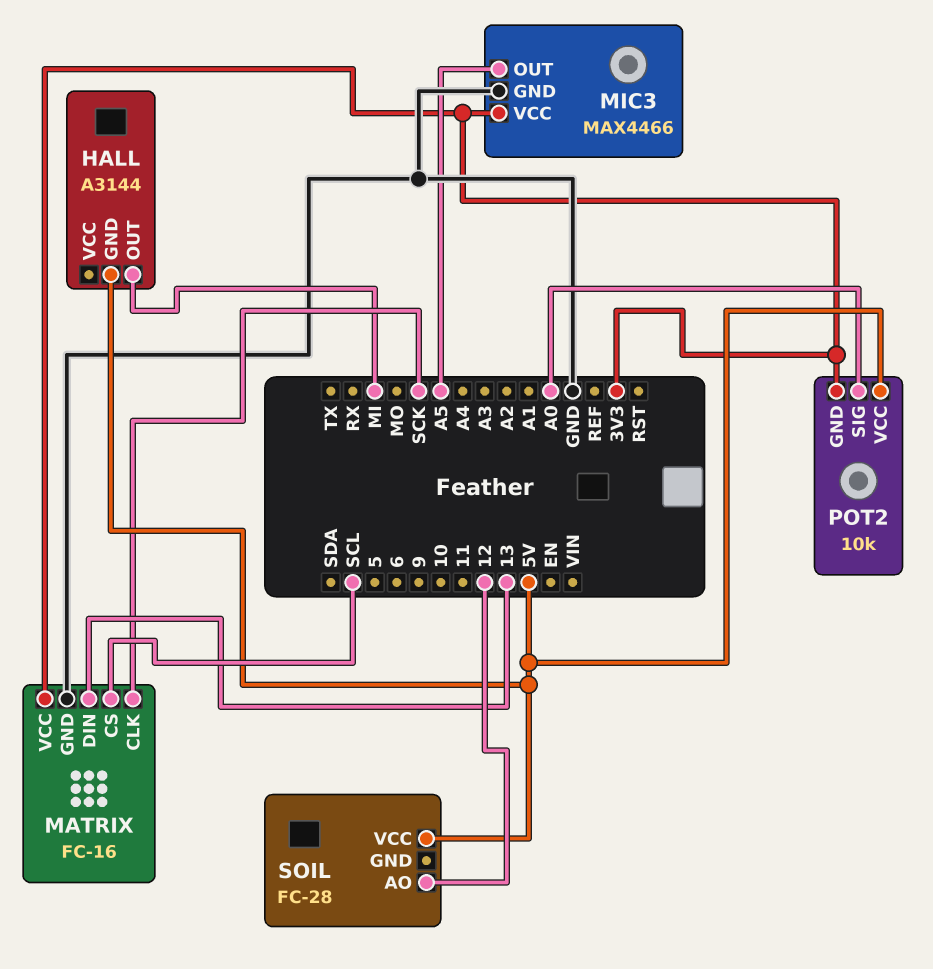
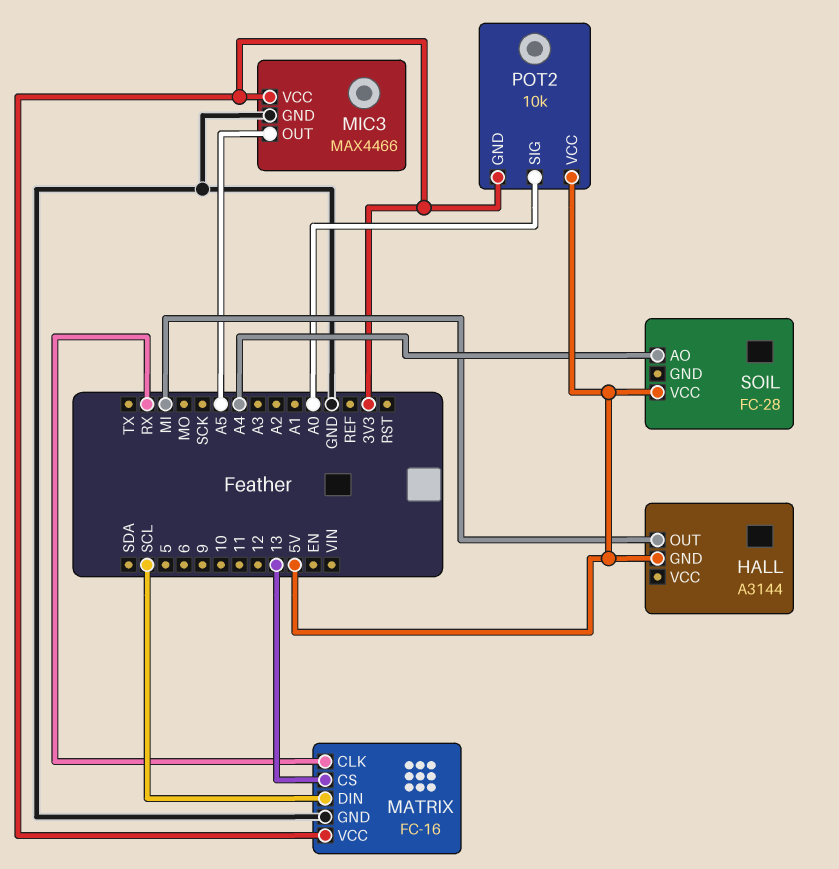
MATRIX pin CLK: SCK -> RX
MATRIX pin CS: SCL -> 13
MATRIX pin DIN: 13 -> SCL
SOIL pin AO: 12 -> A4

